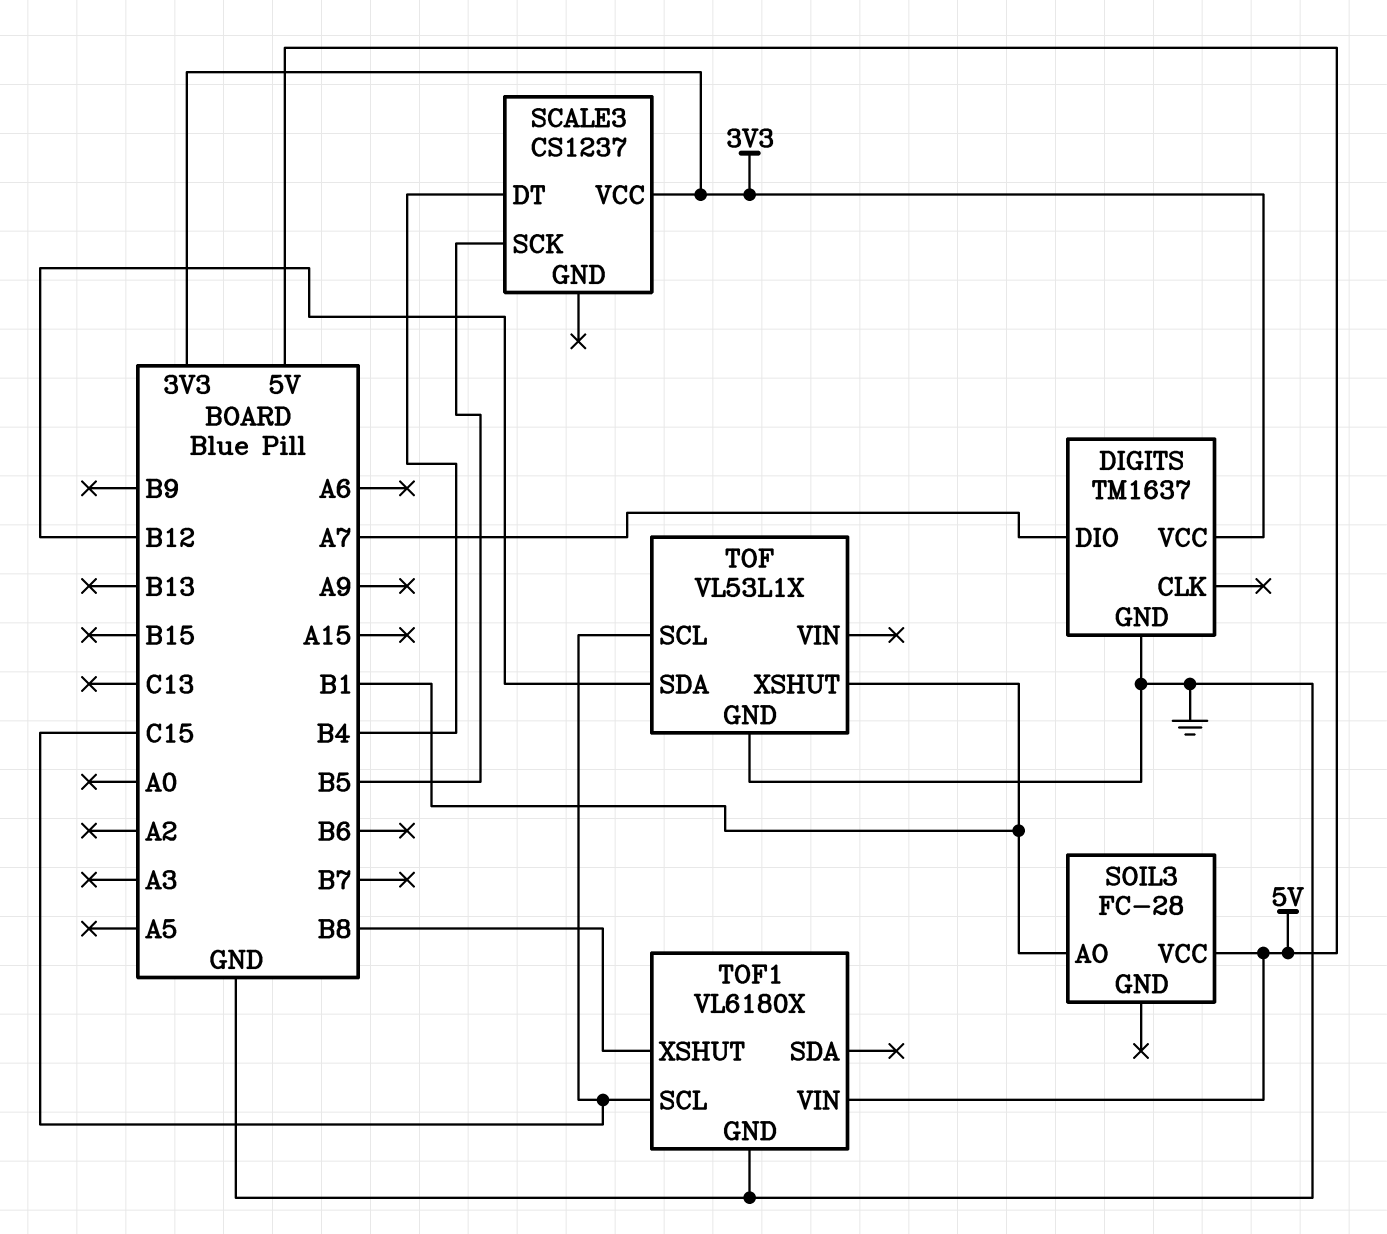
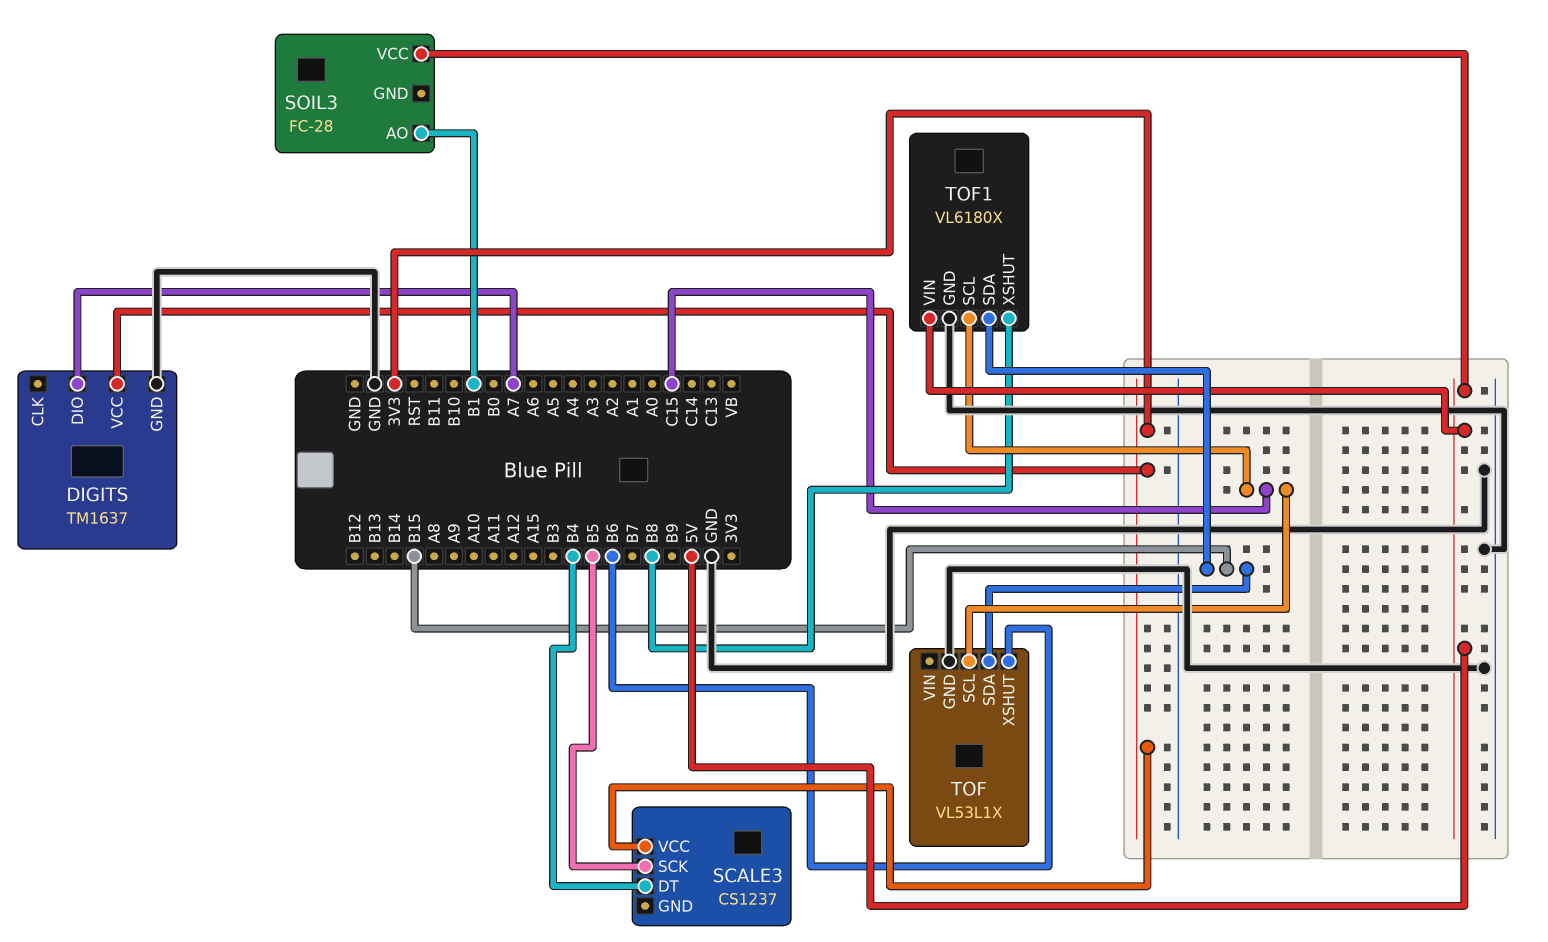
TOF pin SDA: B12 -> B15
TOF pin XSHUT: B1 -> B6
TOF1 pin SDA: none -> B15

